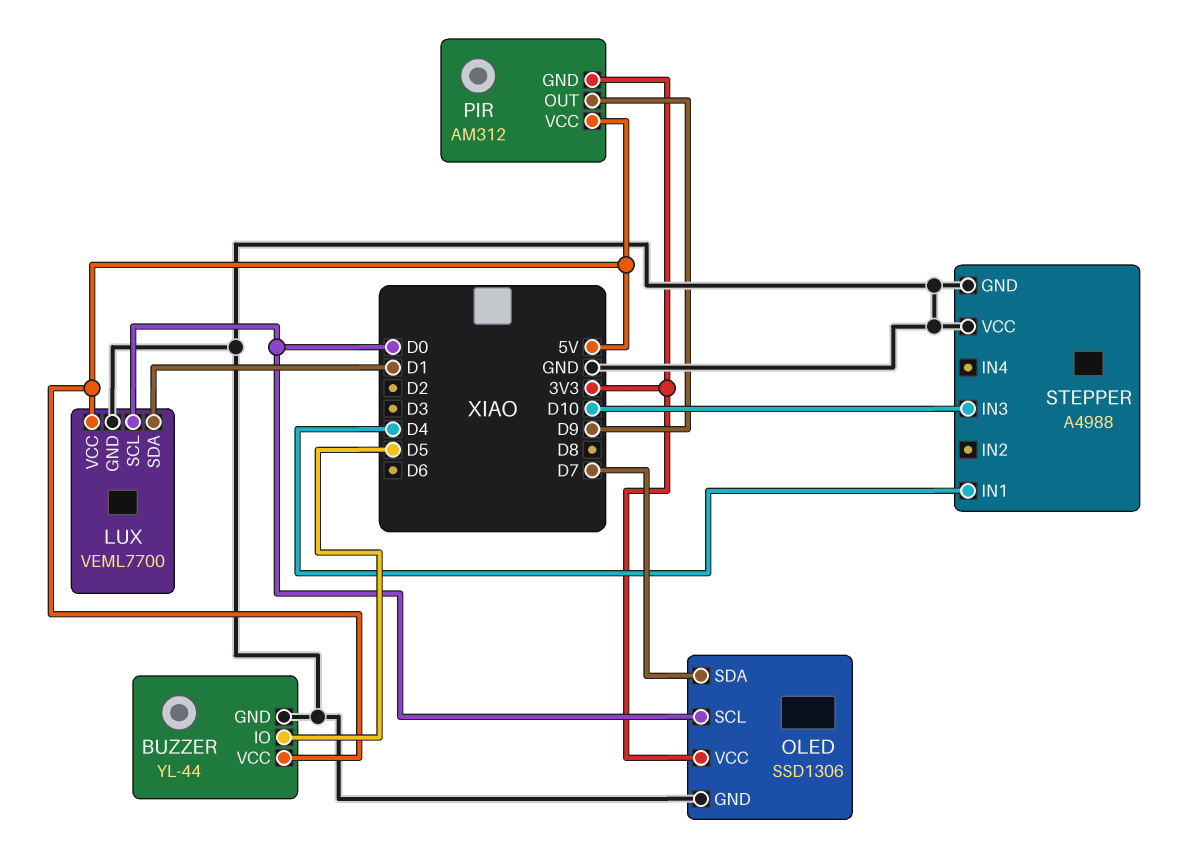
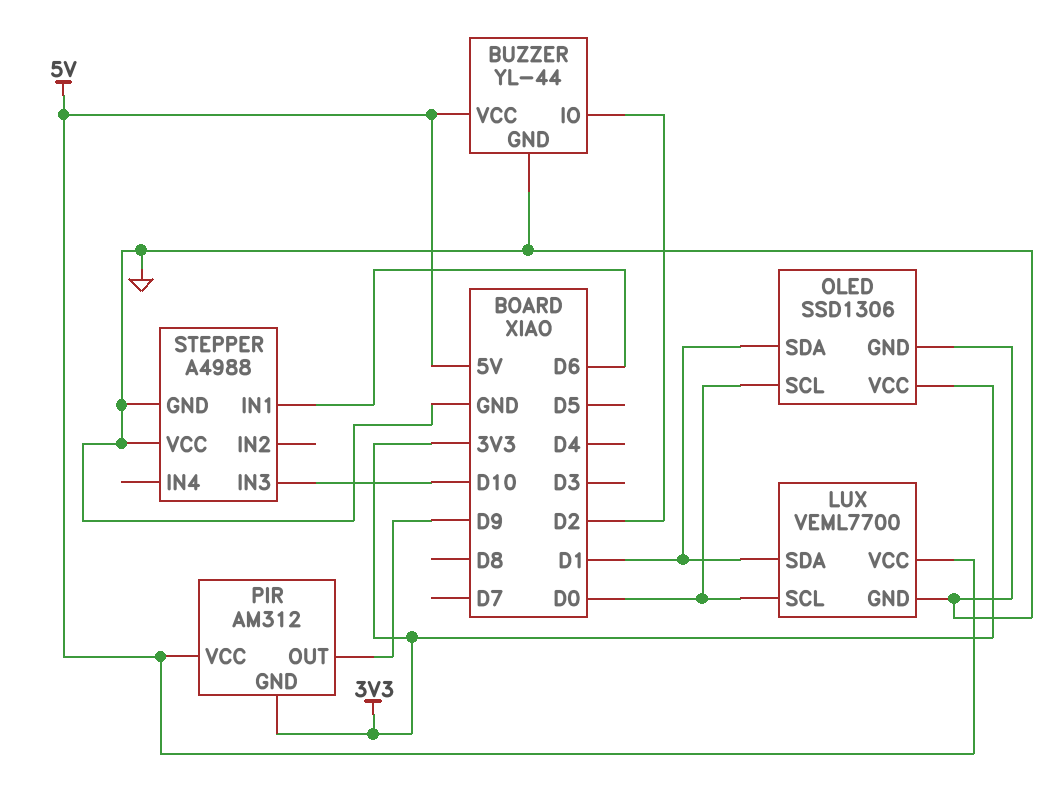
BUZZER pin IO: D5 -> D2
OLED pin SDA: D7 -> D1
STEPPER pin IN1: D4 -> D6

